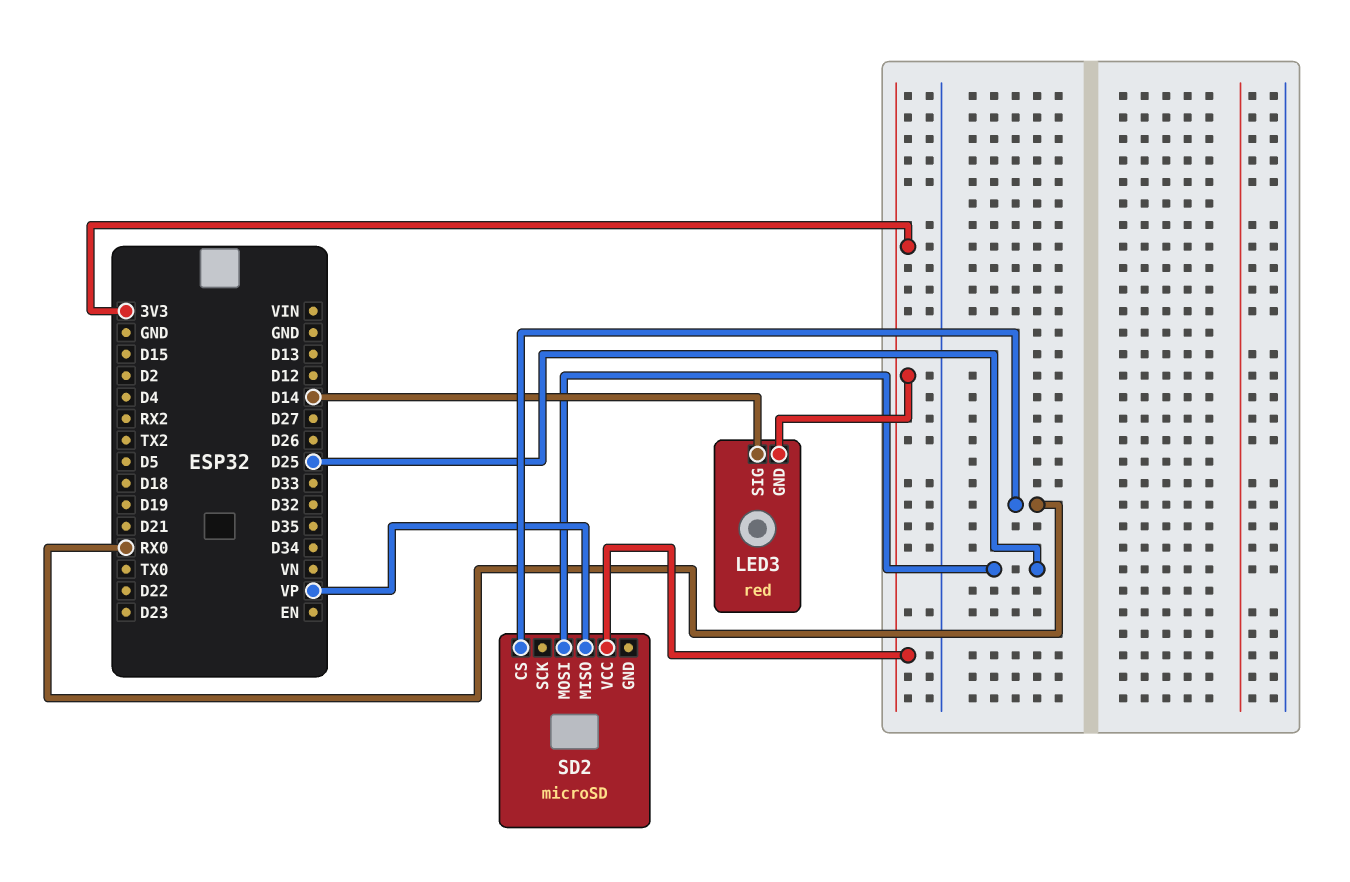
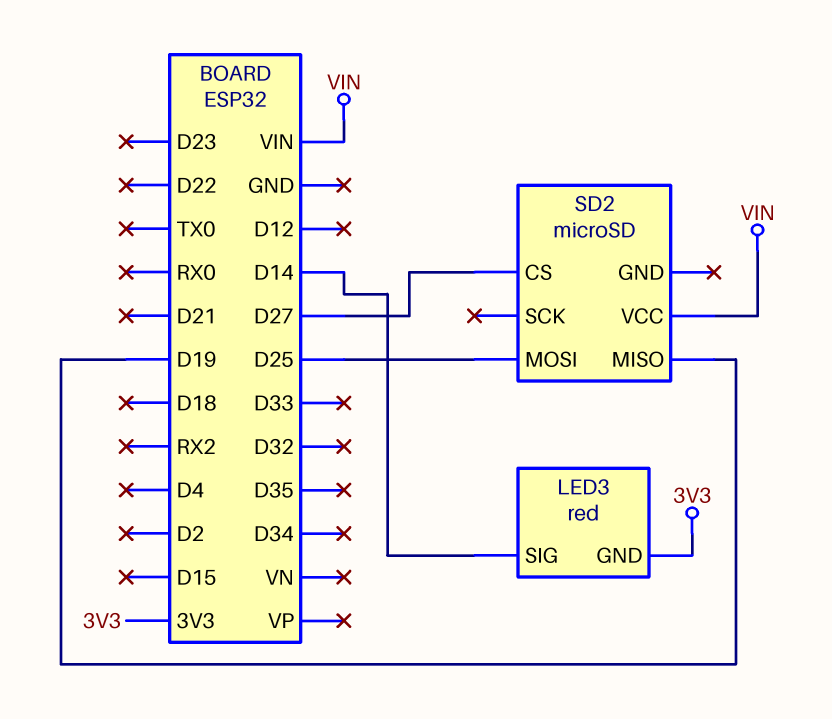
SD2 pin CS: RX0 -> D27
SD2 pin MISO: VP -> D19
SD2 pin VCC: 3V3 -> VIN

